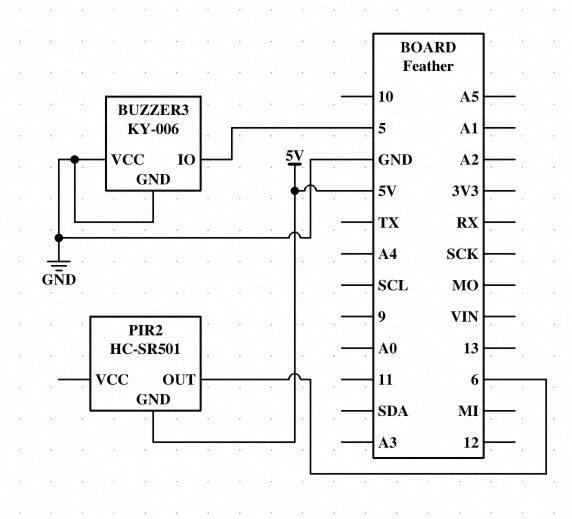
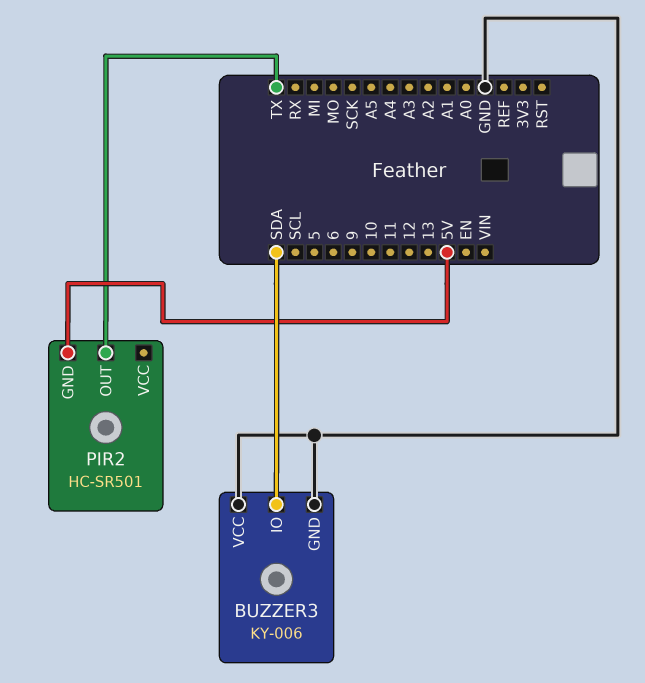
BUZZER3 pin IO: 5 -> SDA
PIR2 pin OUT: 6 -> TX

